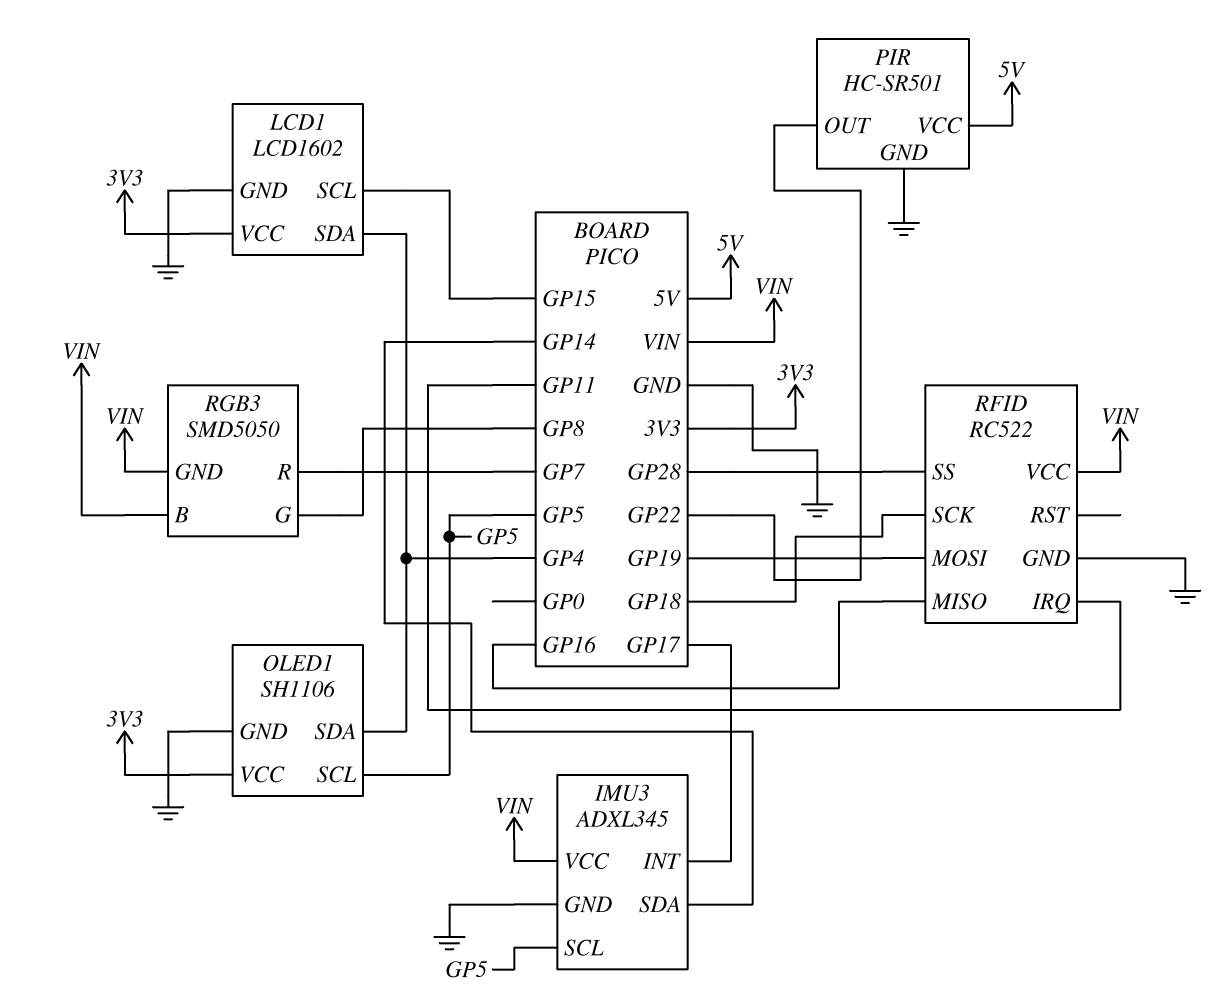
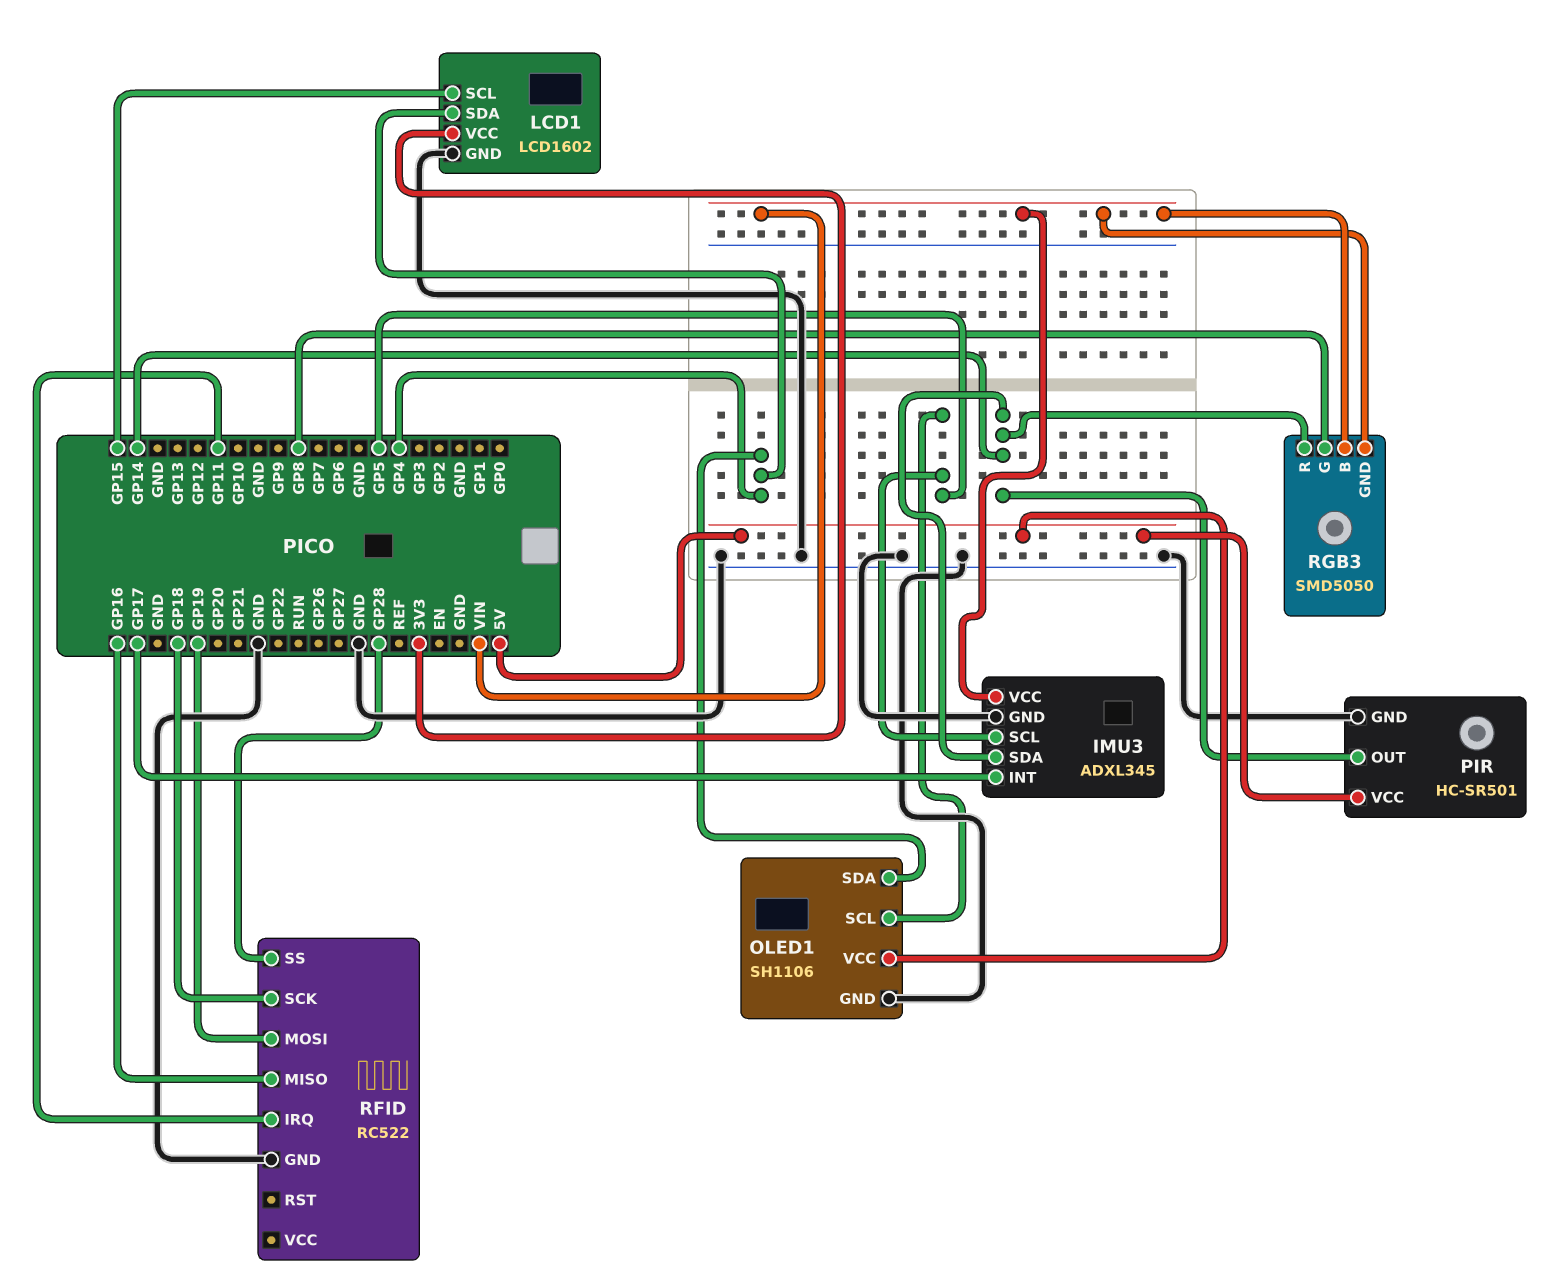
OLED1 pin VCC: 3V3 -> 5V
PIR pin OUT: GP22 -> GP14
RFID pin VCC: VIN -> none
RGB3 pin R: GP7 -> GP14

